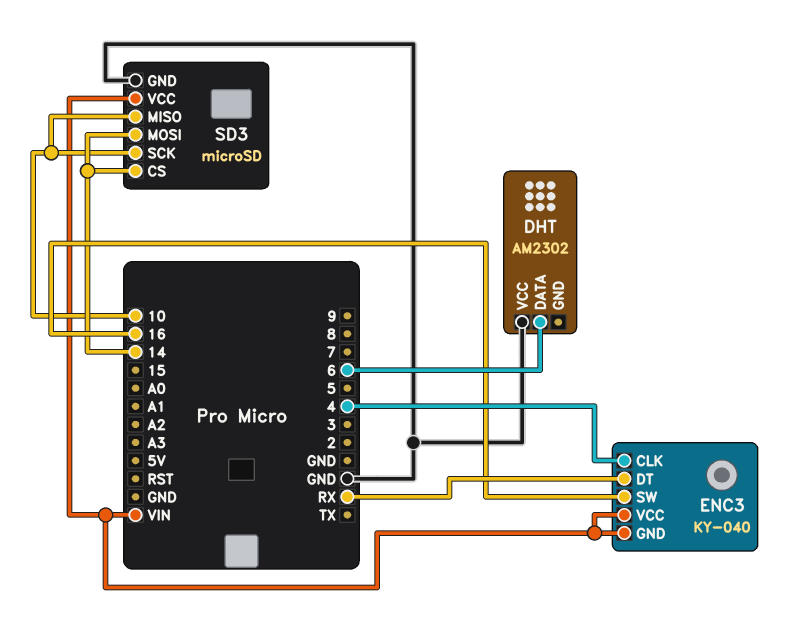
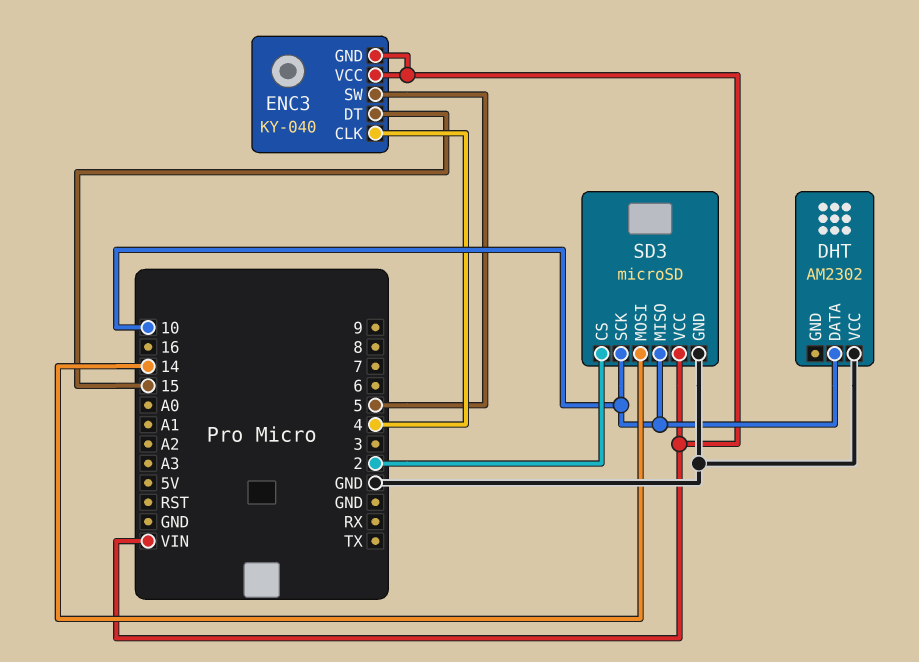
DHT pin DATA: 6 -> 10
ENC3 pin DT: RX -> 15
ENC3 pin SW: 16 -> 5
SD3 pin CS: 14 -> 2

